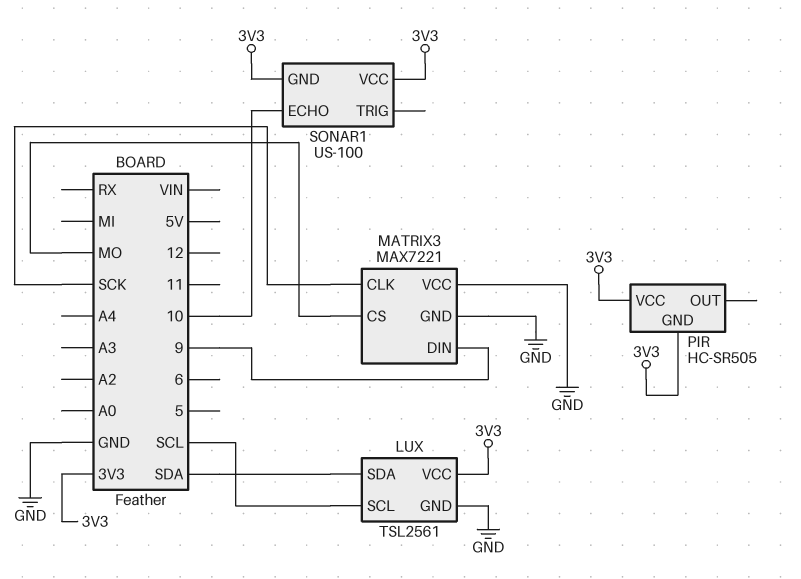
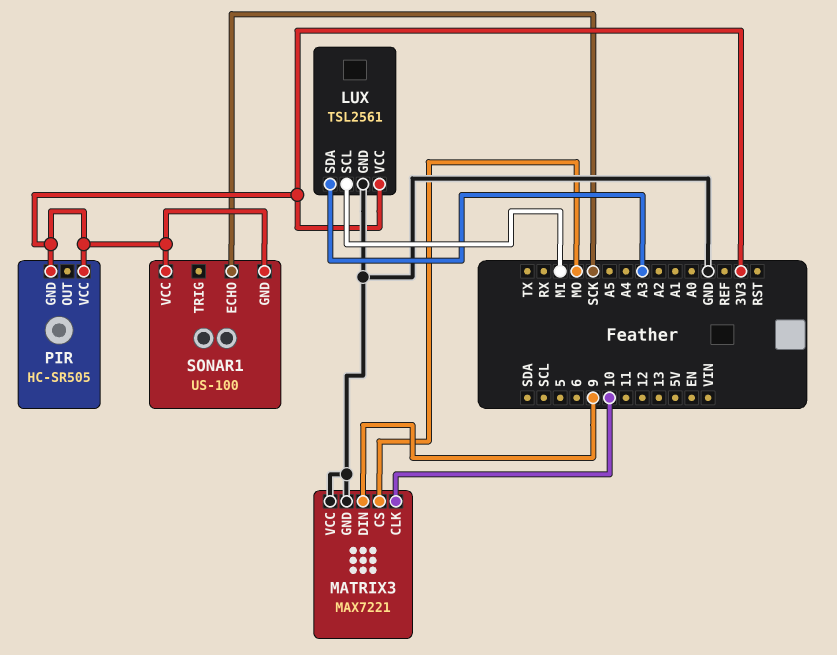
LUX pin SCL: SCL -> MI
LUX pin SDA: SDA -> A3
MATRIX3 pin CLK: SCK -> 10
SONAR1 pin ECHO: 10 -> SCK

